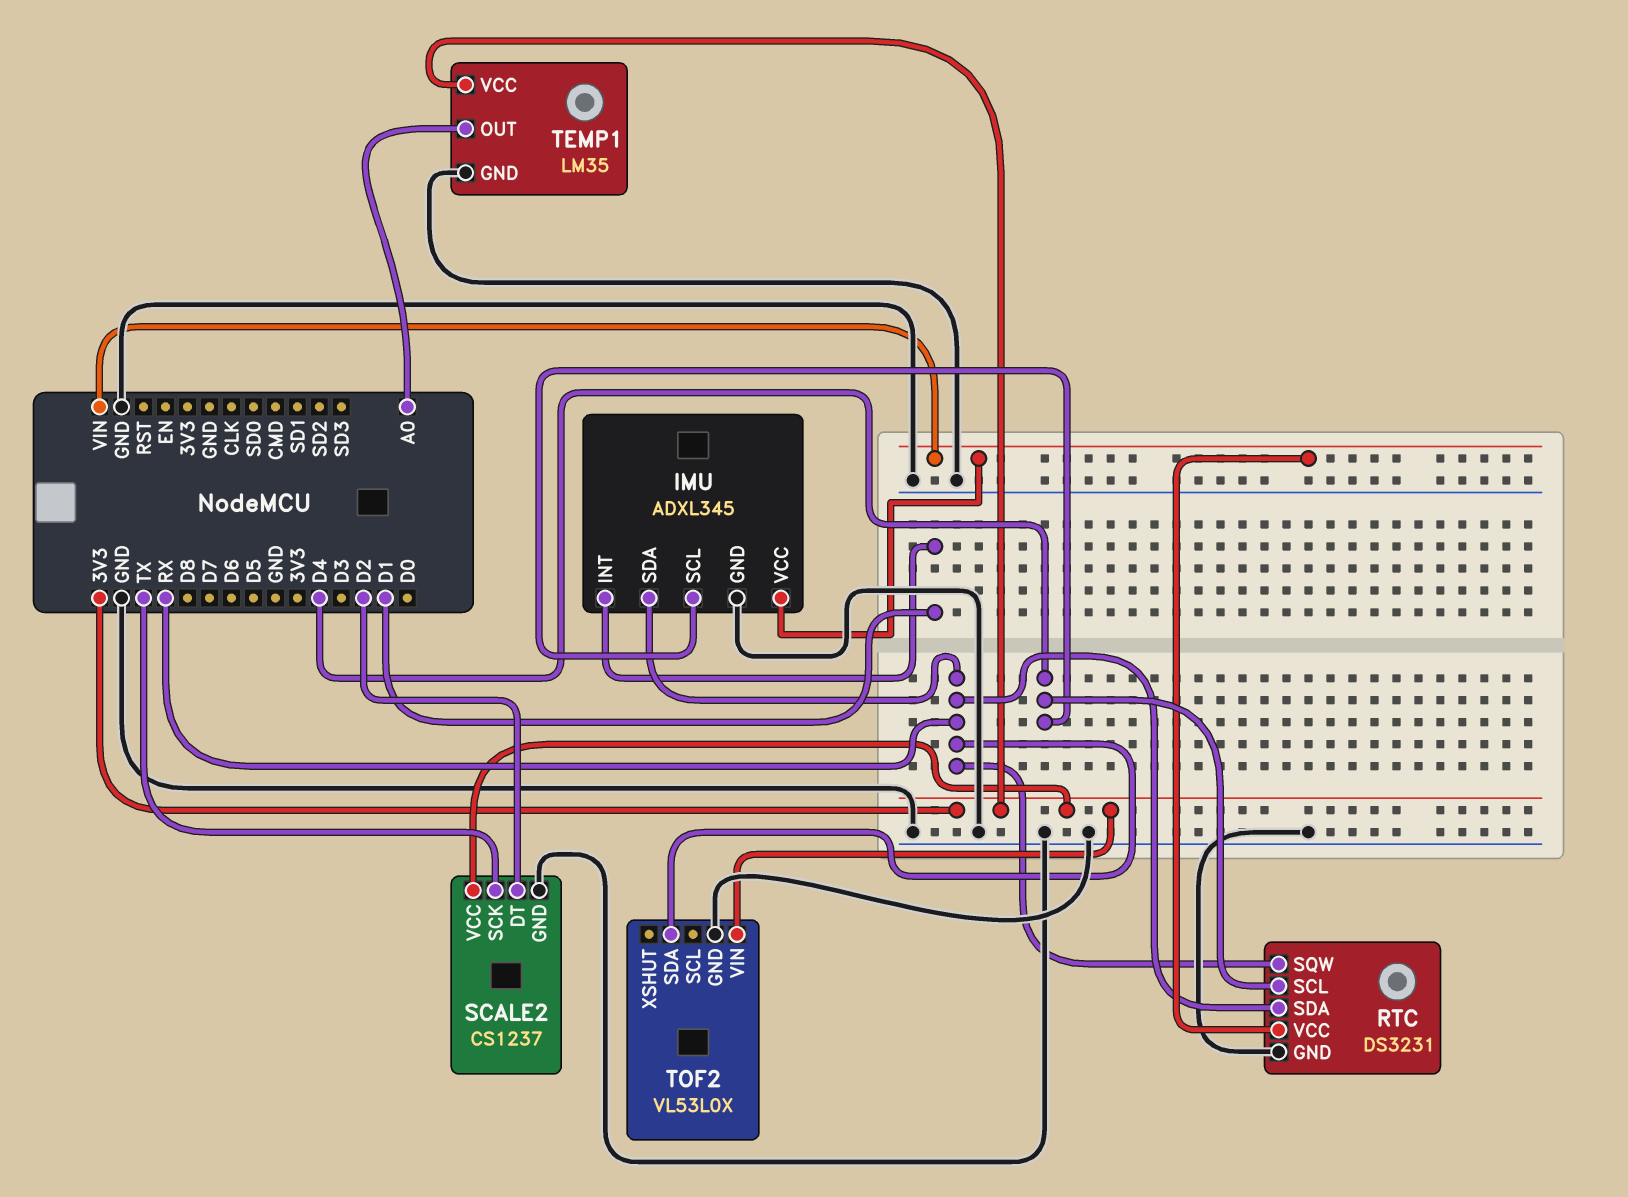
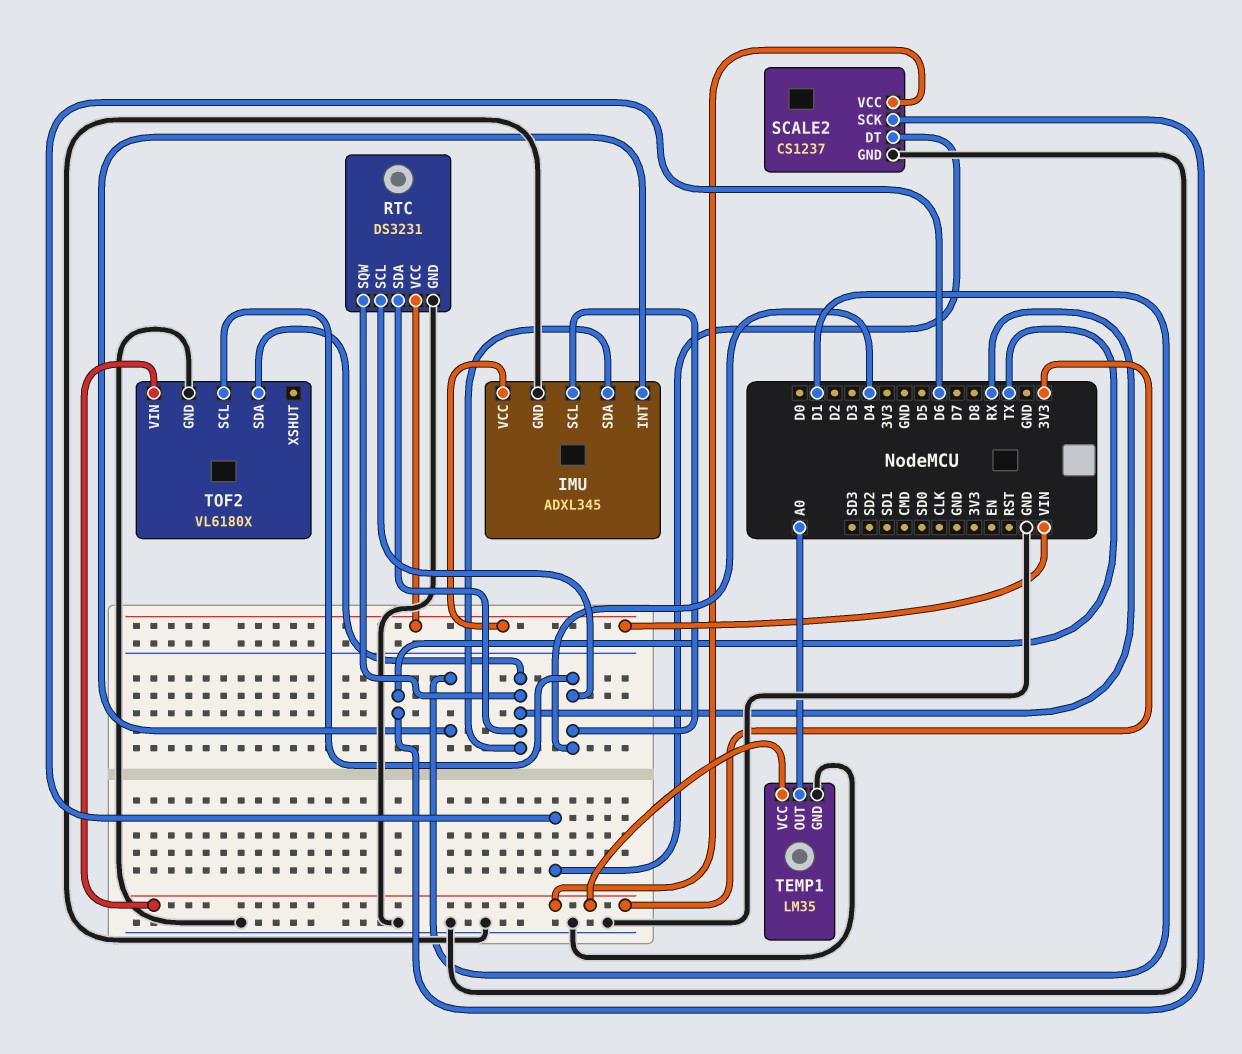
SCALE2 pin DT: D2 -> D6
TOF2: VL53L0X -> VL6180X
TOF2 pin SCL: none -> D4

